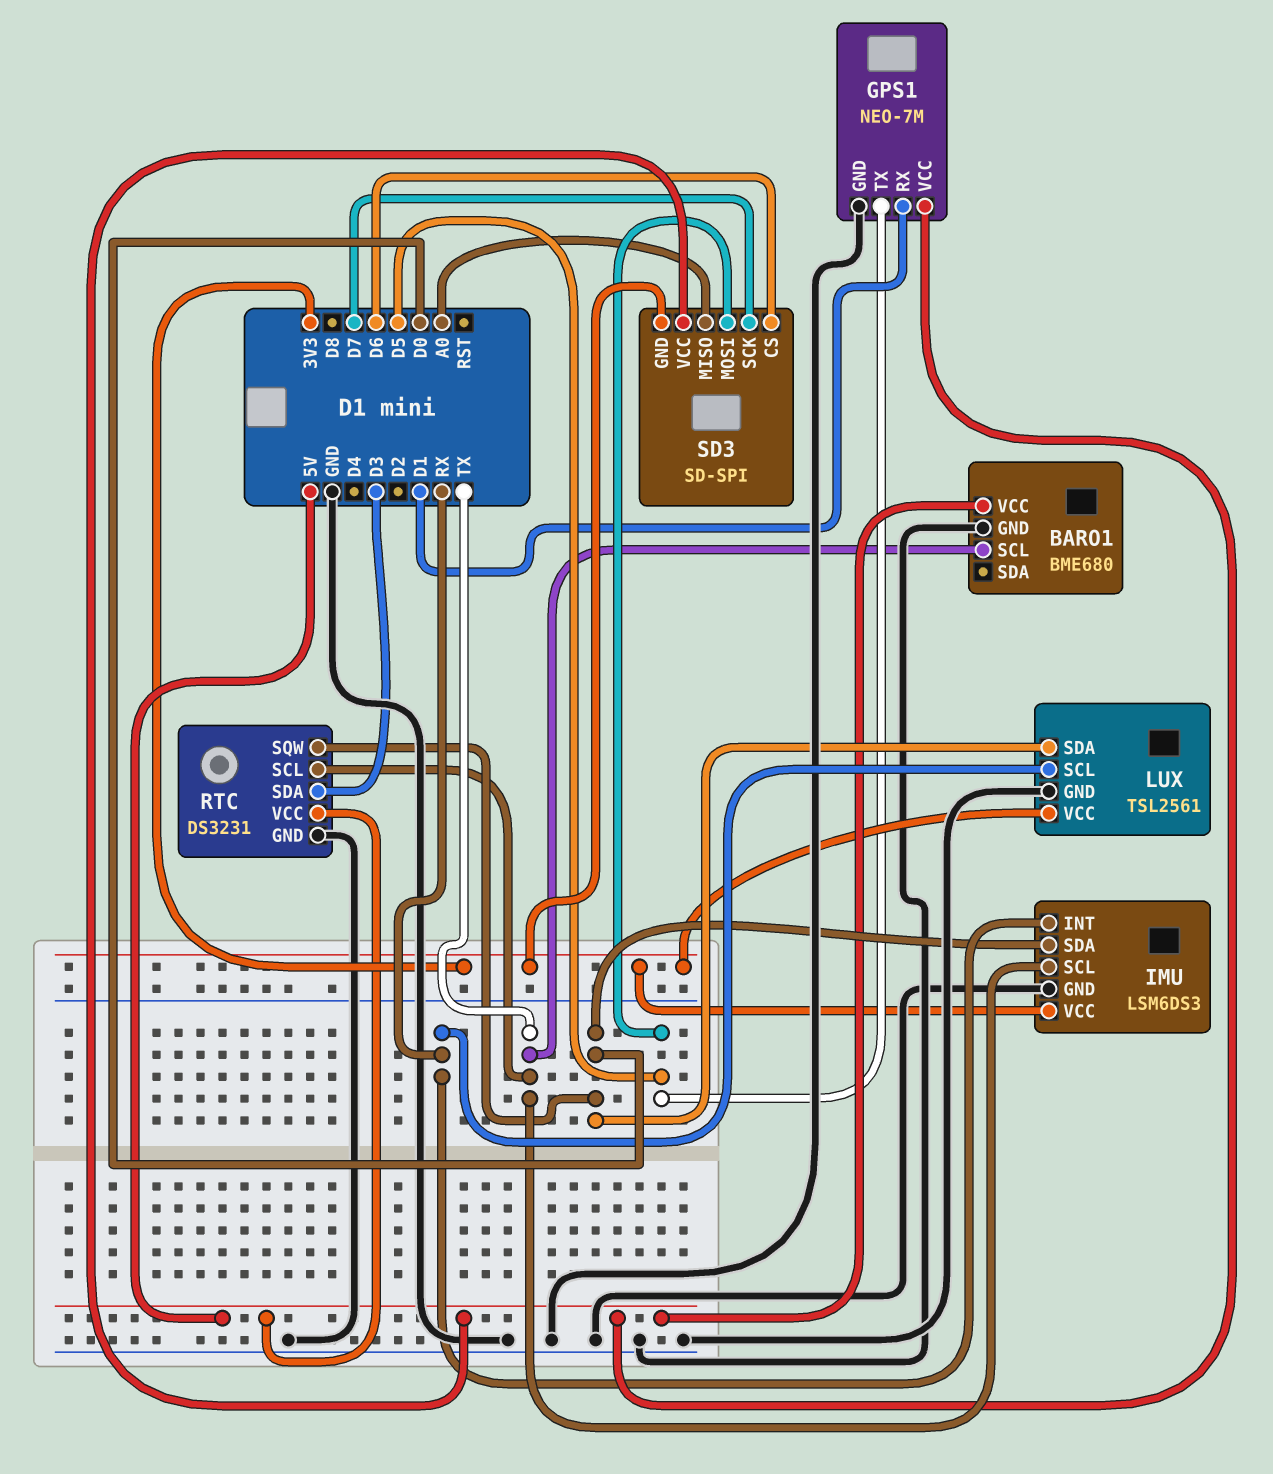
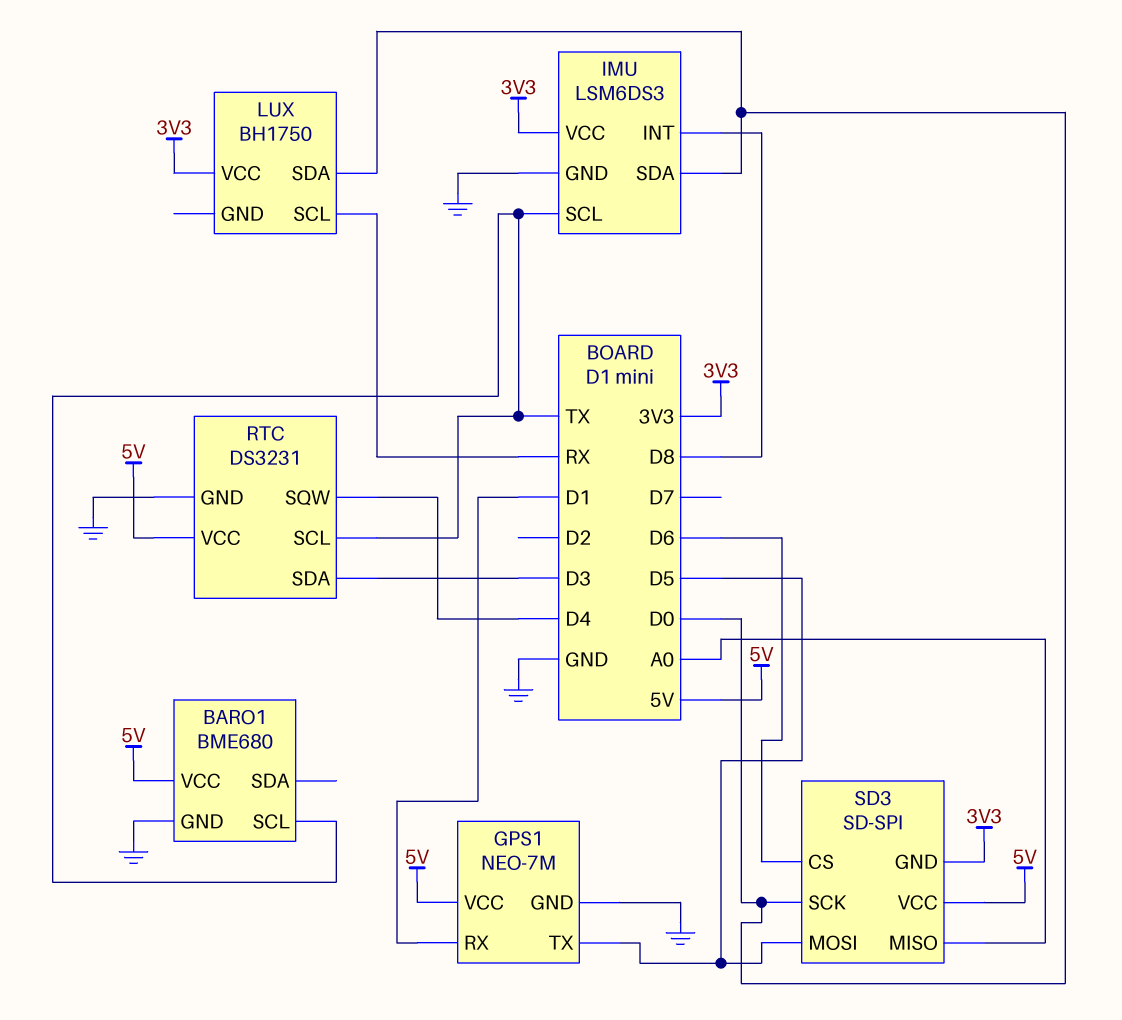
IMU pin INT: RX -> D8
LUX: TSL2561 -> BH1750
LUX pin GND: GND -> none
RTC pin SQW: D0 -> D4
SD3 pin SCK: D7 -> D0

